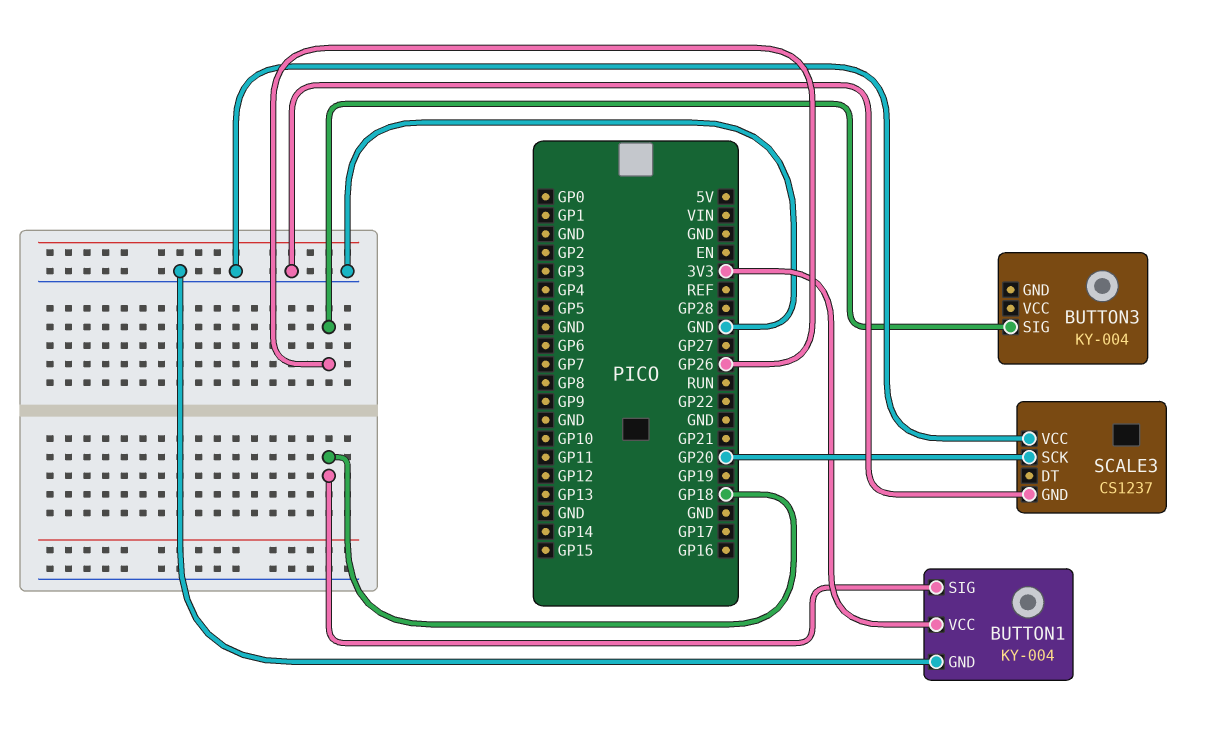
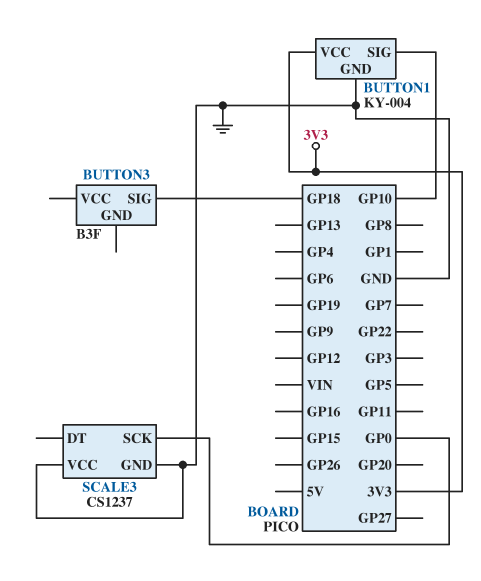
BUTTON1 pin SIG: GP18 -> GP10
BUTTON3: KY-004 -> B3F
BUTTON3 pin SIG: GP26 -> GP18
SCALE3 pin SCK: GP20 -> GP0

